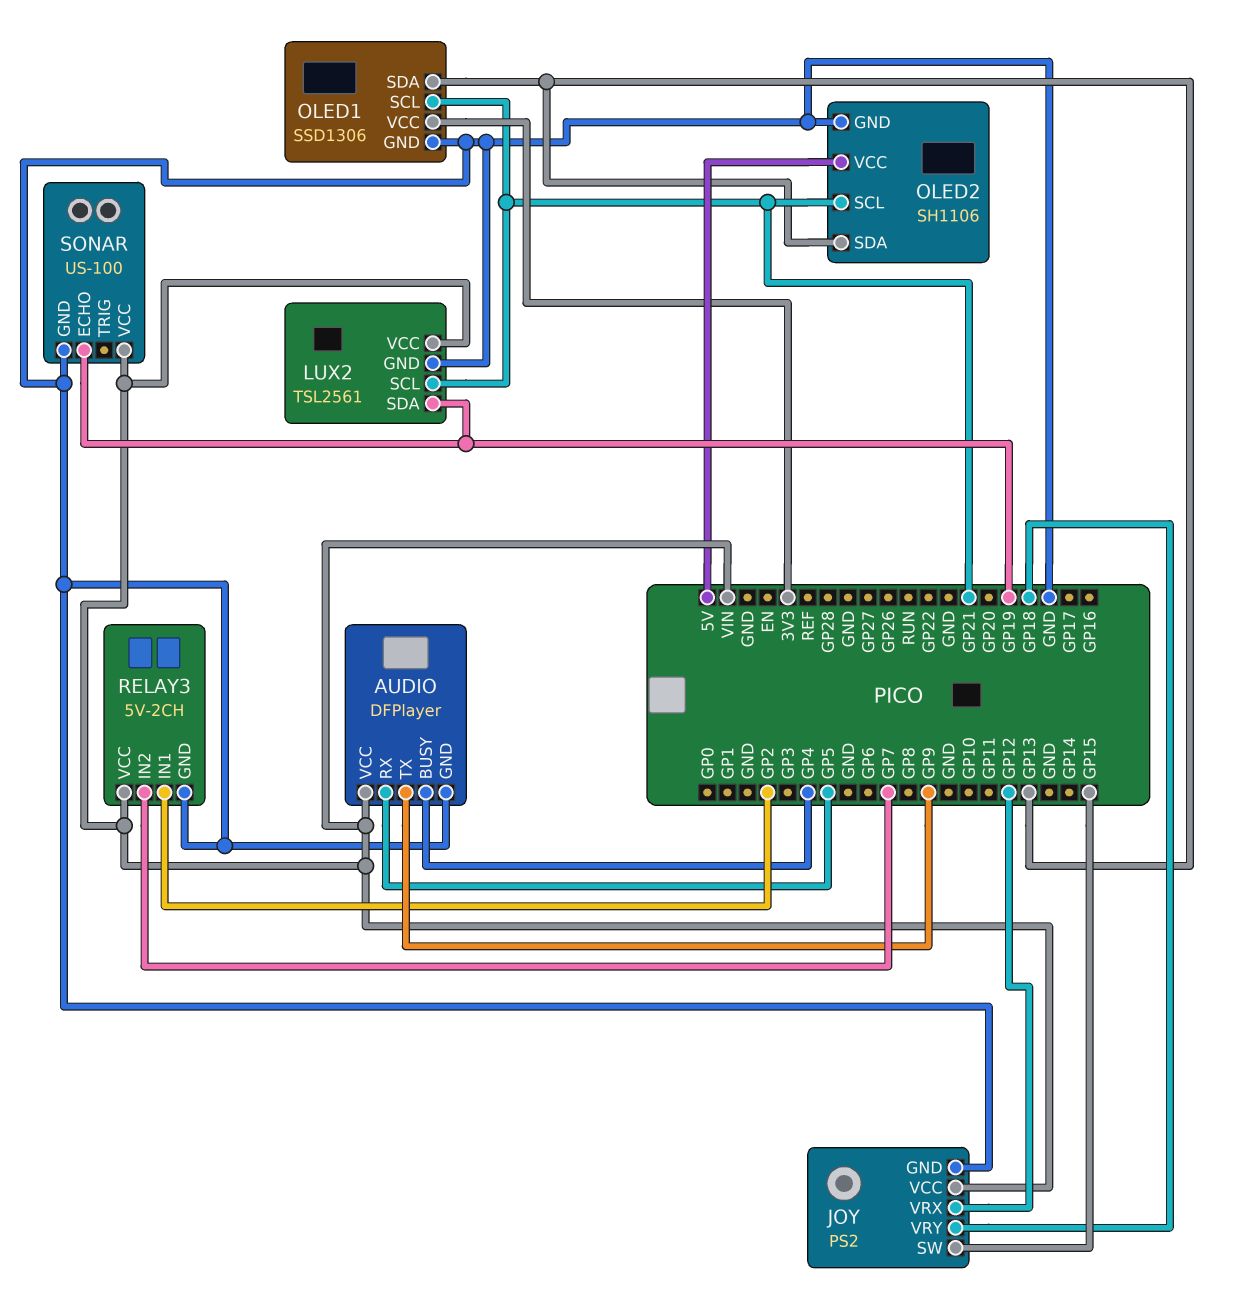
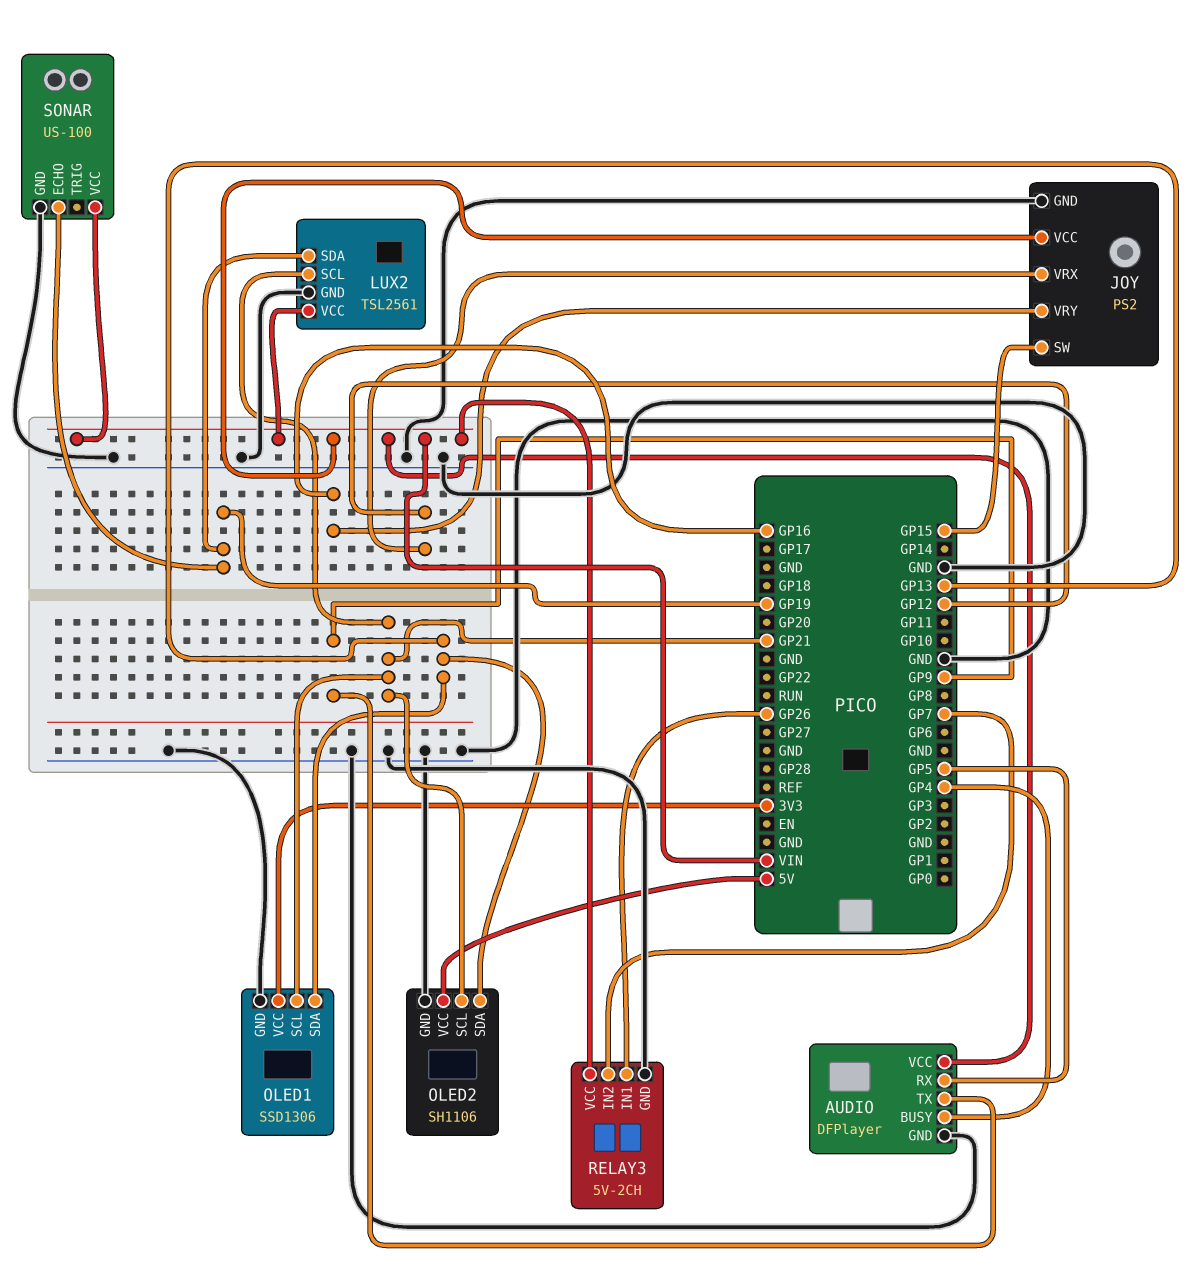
JOY pin VRY: GP18 -> GP16
RELAY3 pin IN1: GP2 -> GP26

